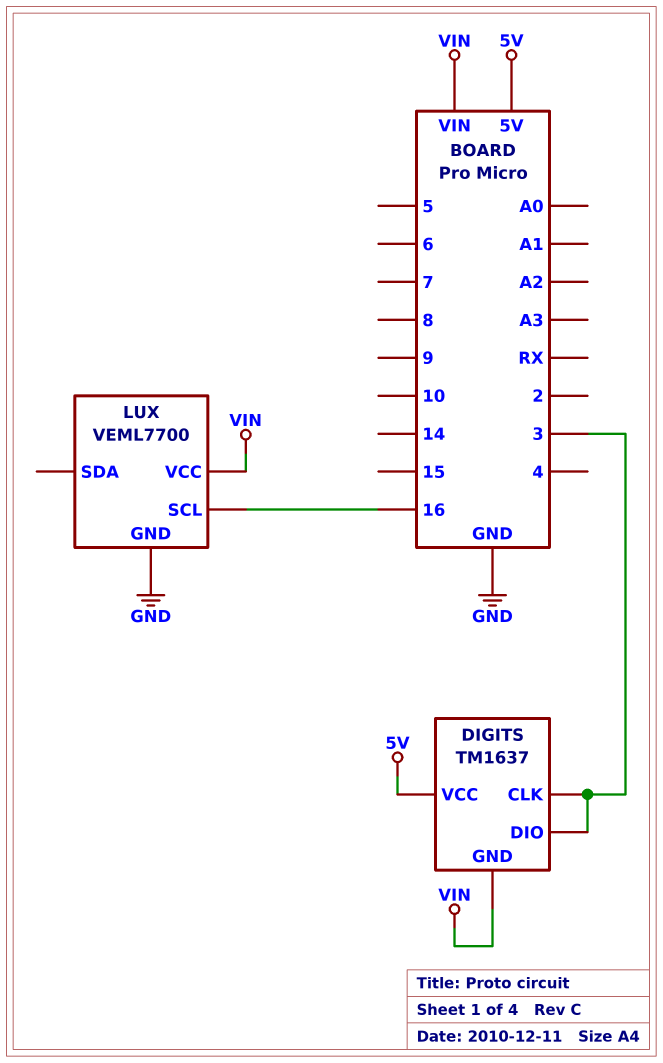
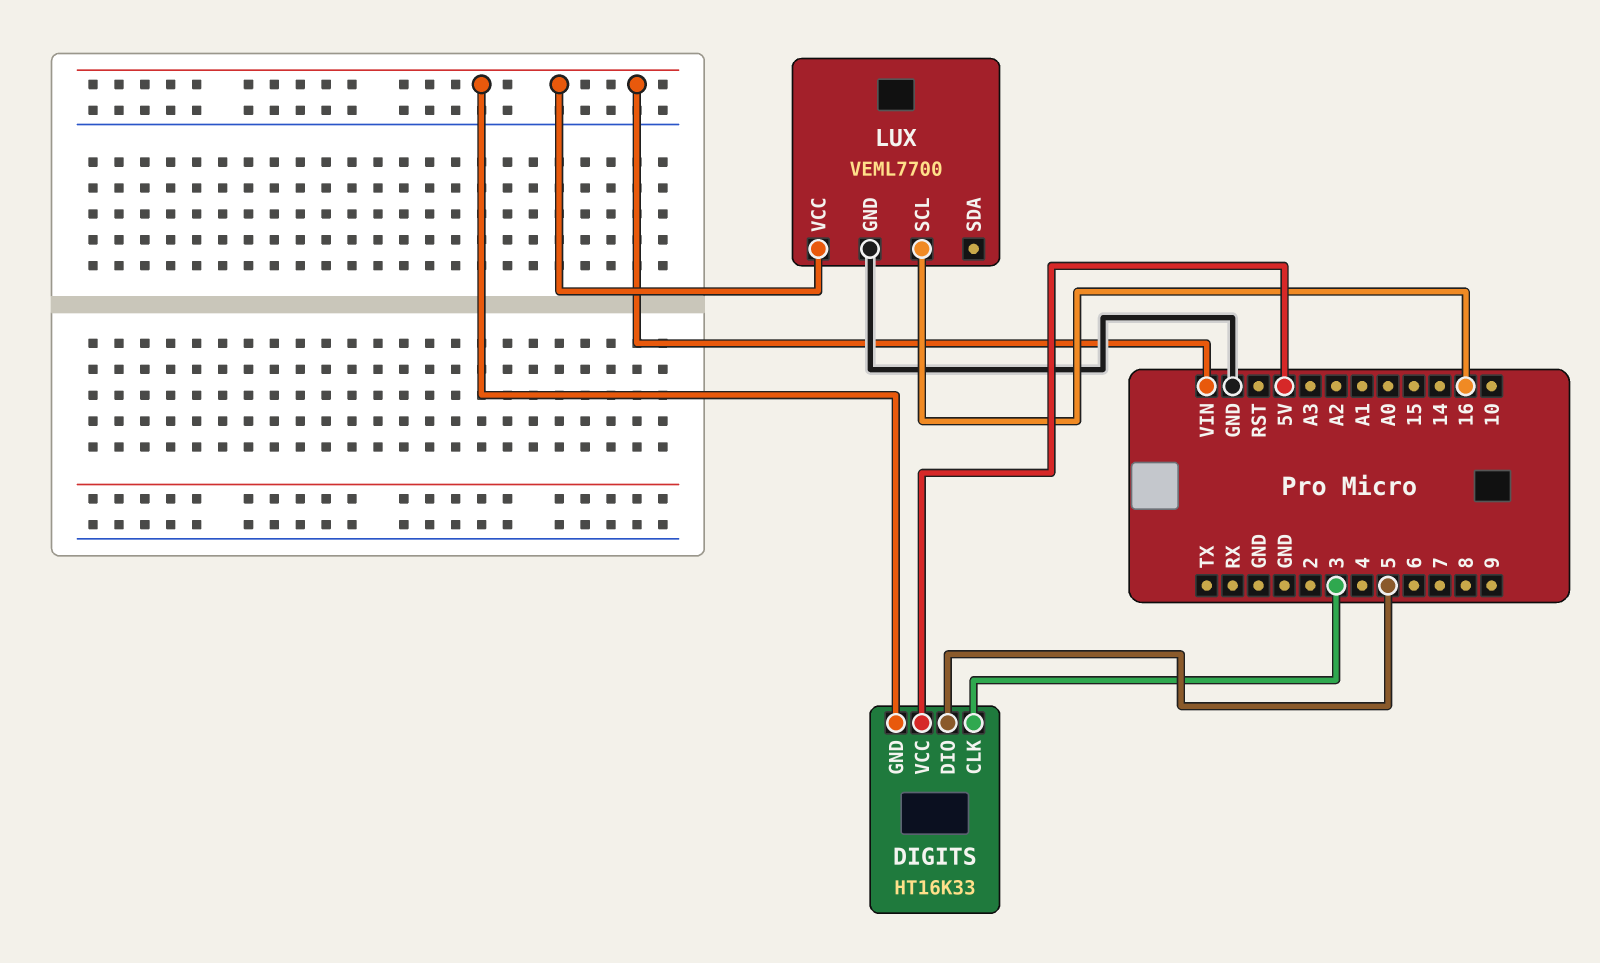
DIGITS: TM1637 -> HT16K33
DIGITS pin DIO: 3 -> 5

